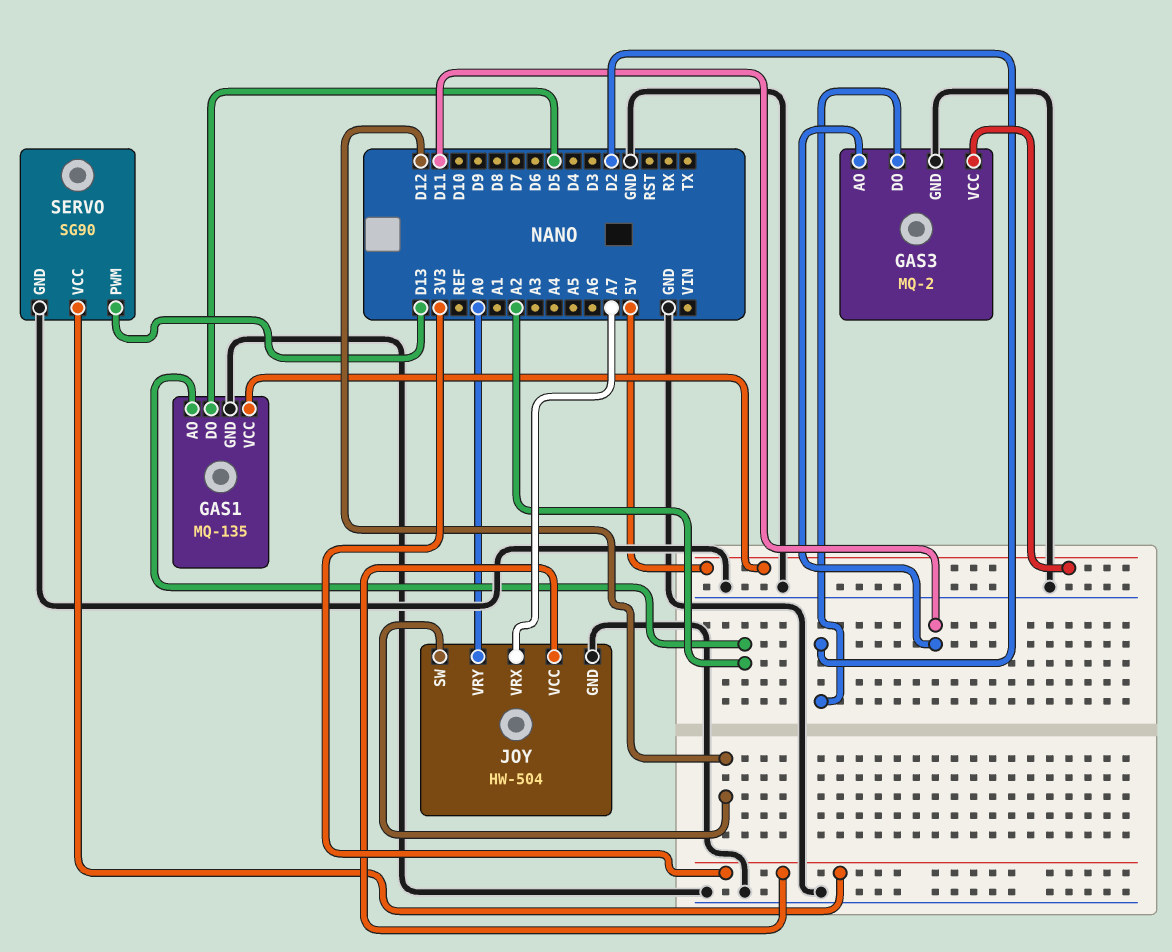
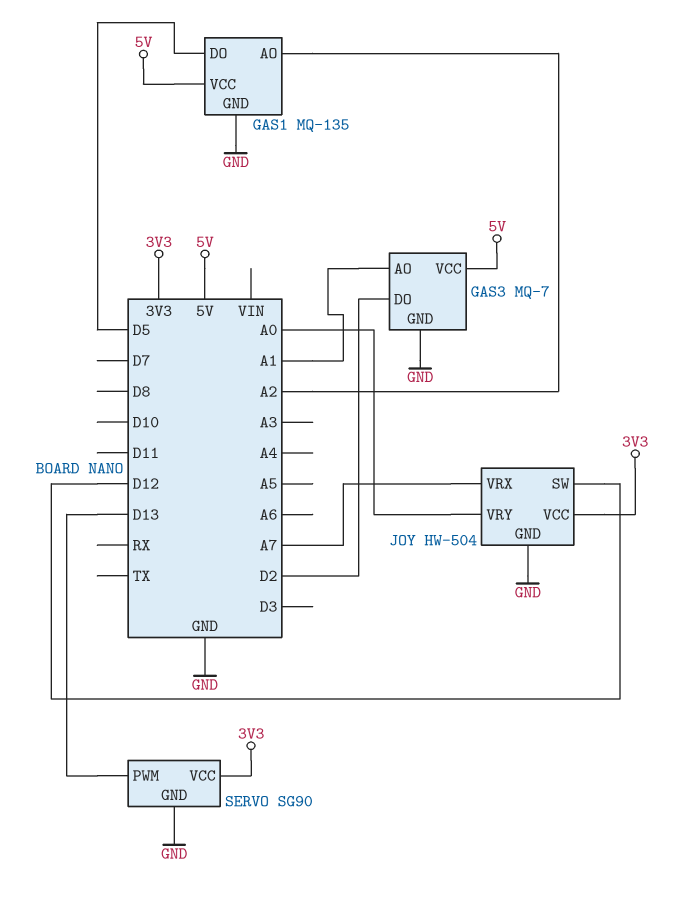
GAS3: MQ-2 -> MQ-7
GAS3 pin AO: D11 -> A1

